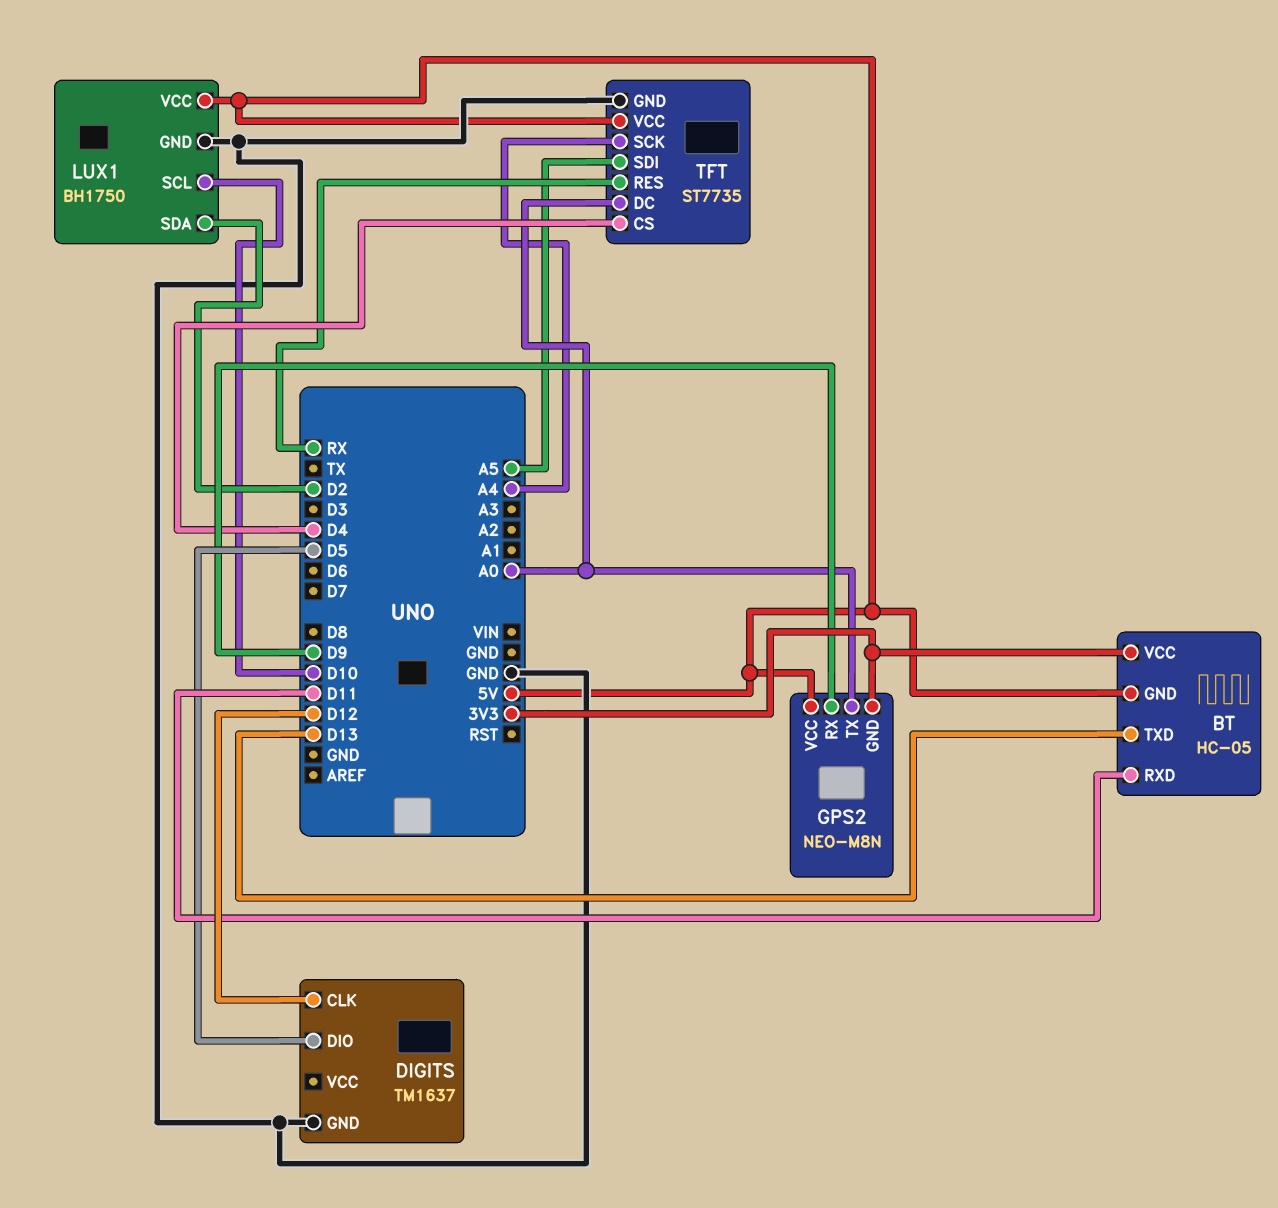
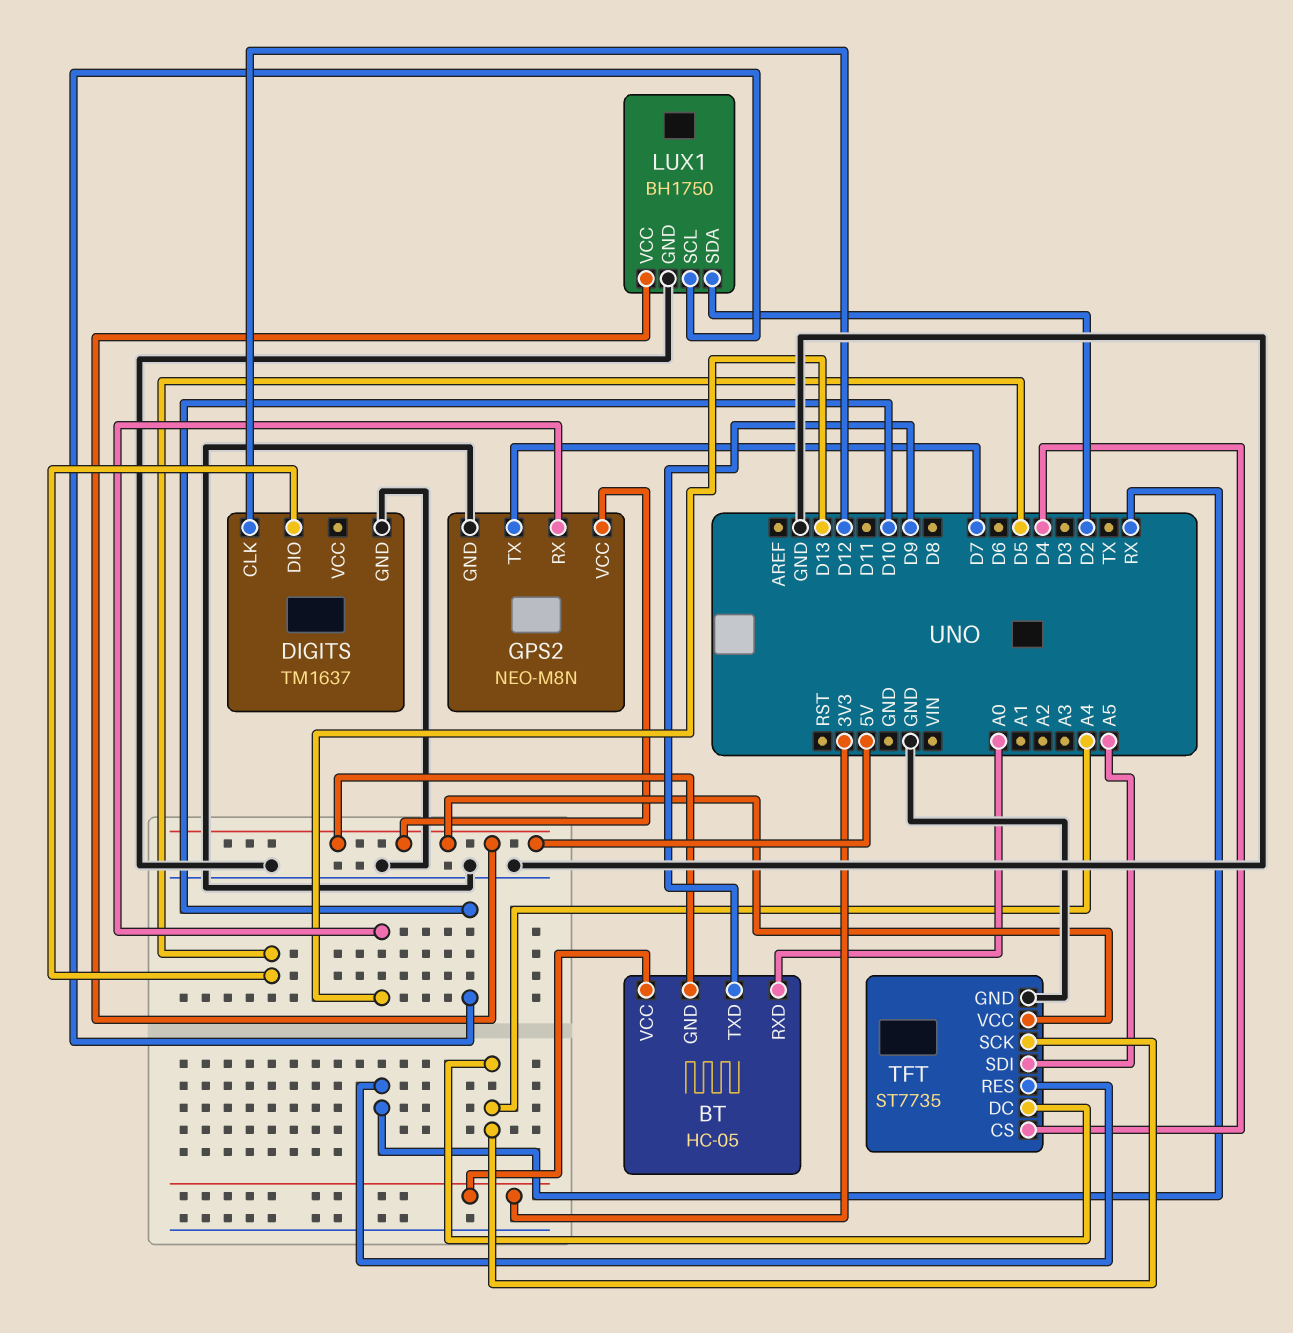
BT pin RXD: D11 -> A0
BT pin TXD: D13 -> D9
GPS2 pin GND: 3V3 -> GND
GPS2 pin RX: D9 -> D13
GPS2 pin TX: A0 -> D7
TFT pin DC: A0 -> A4

